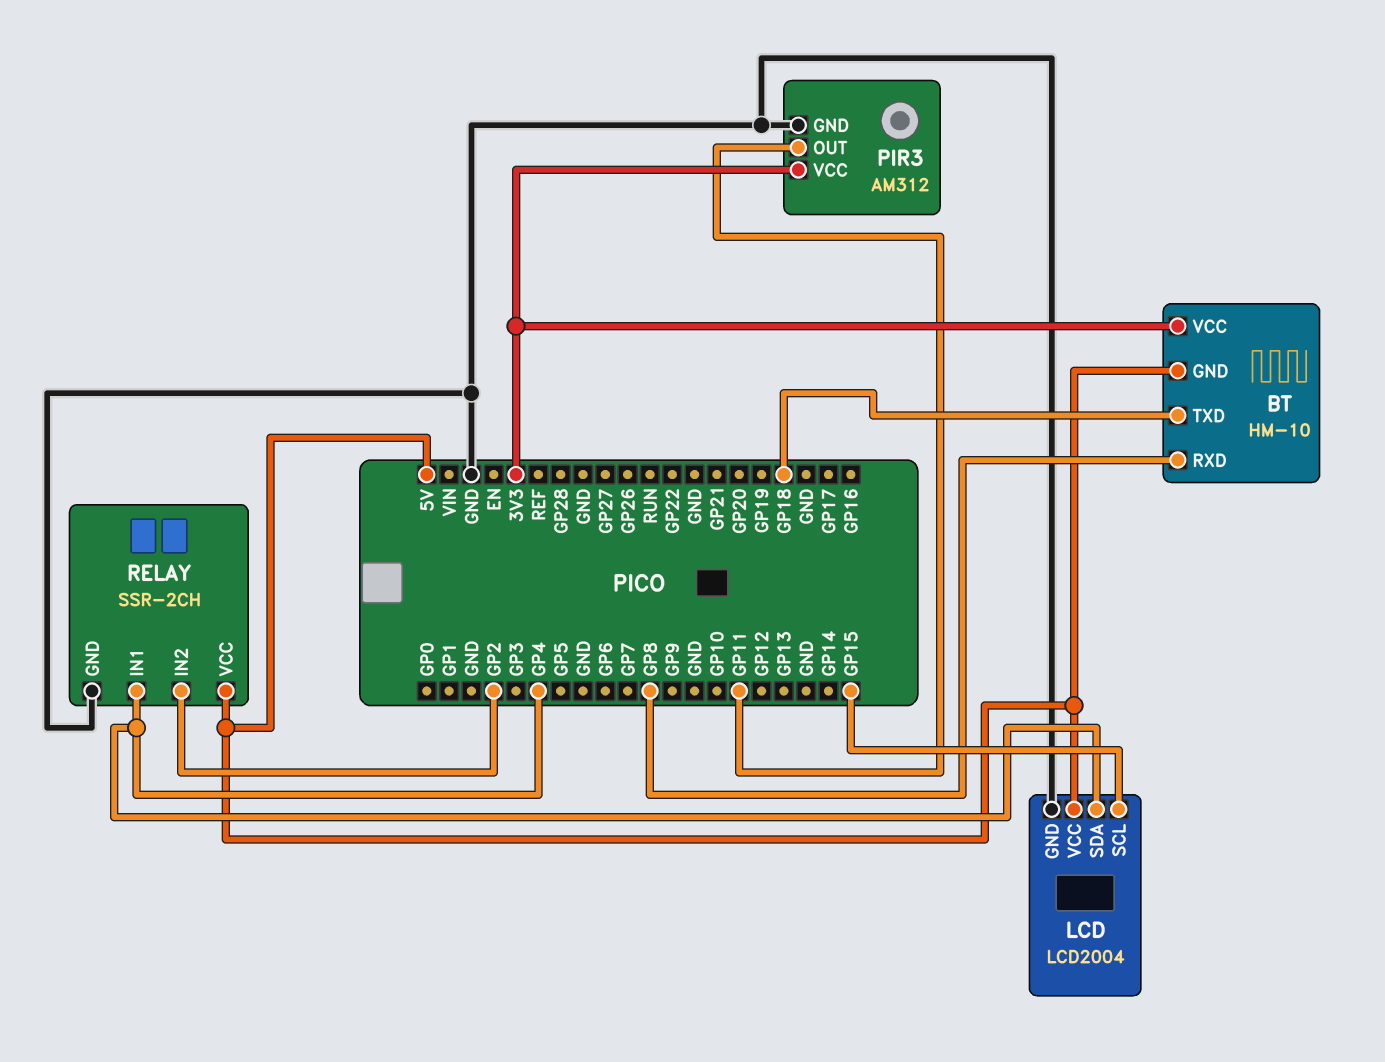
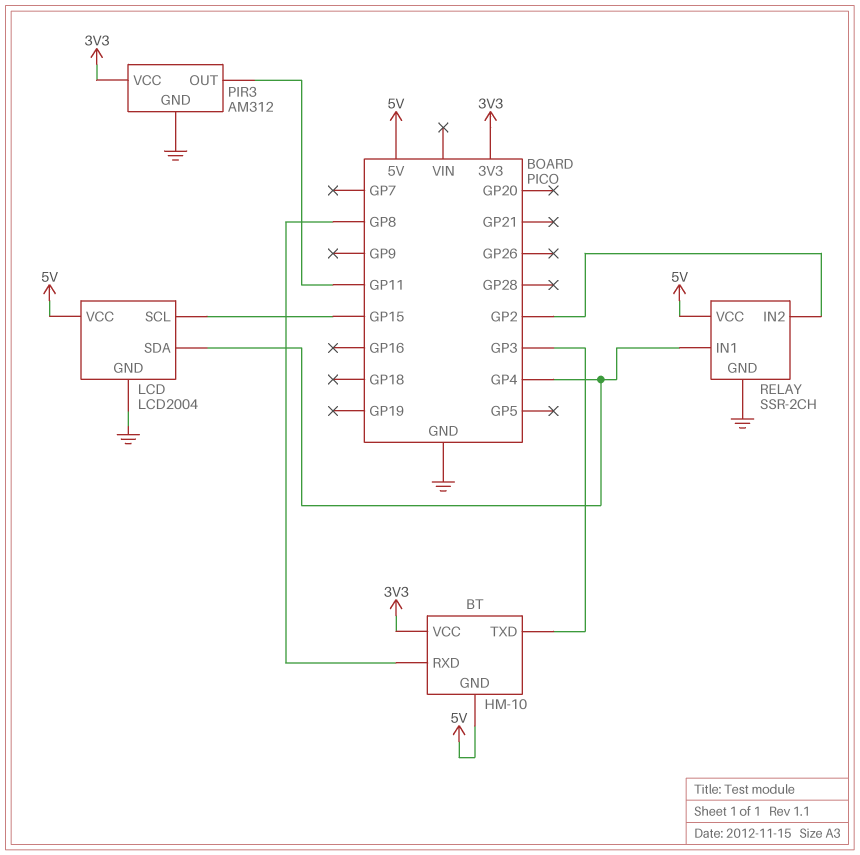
BT pin TXD: GP18 -> GP3

